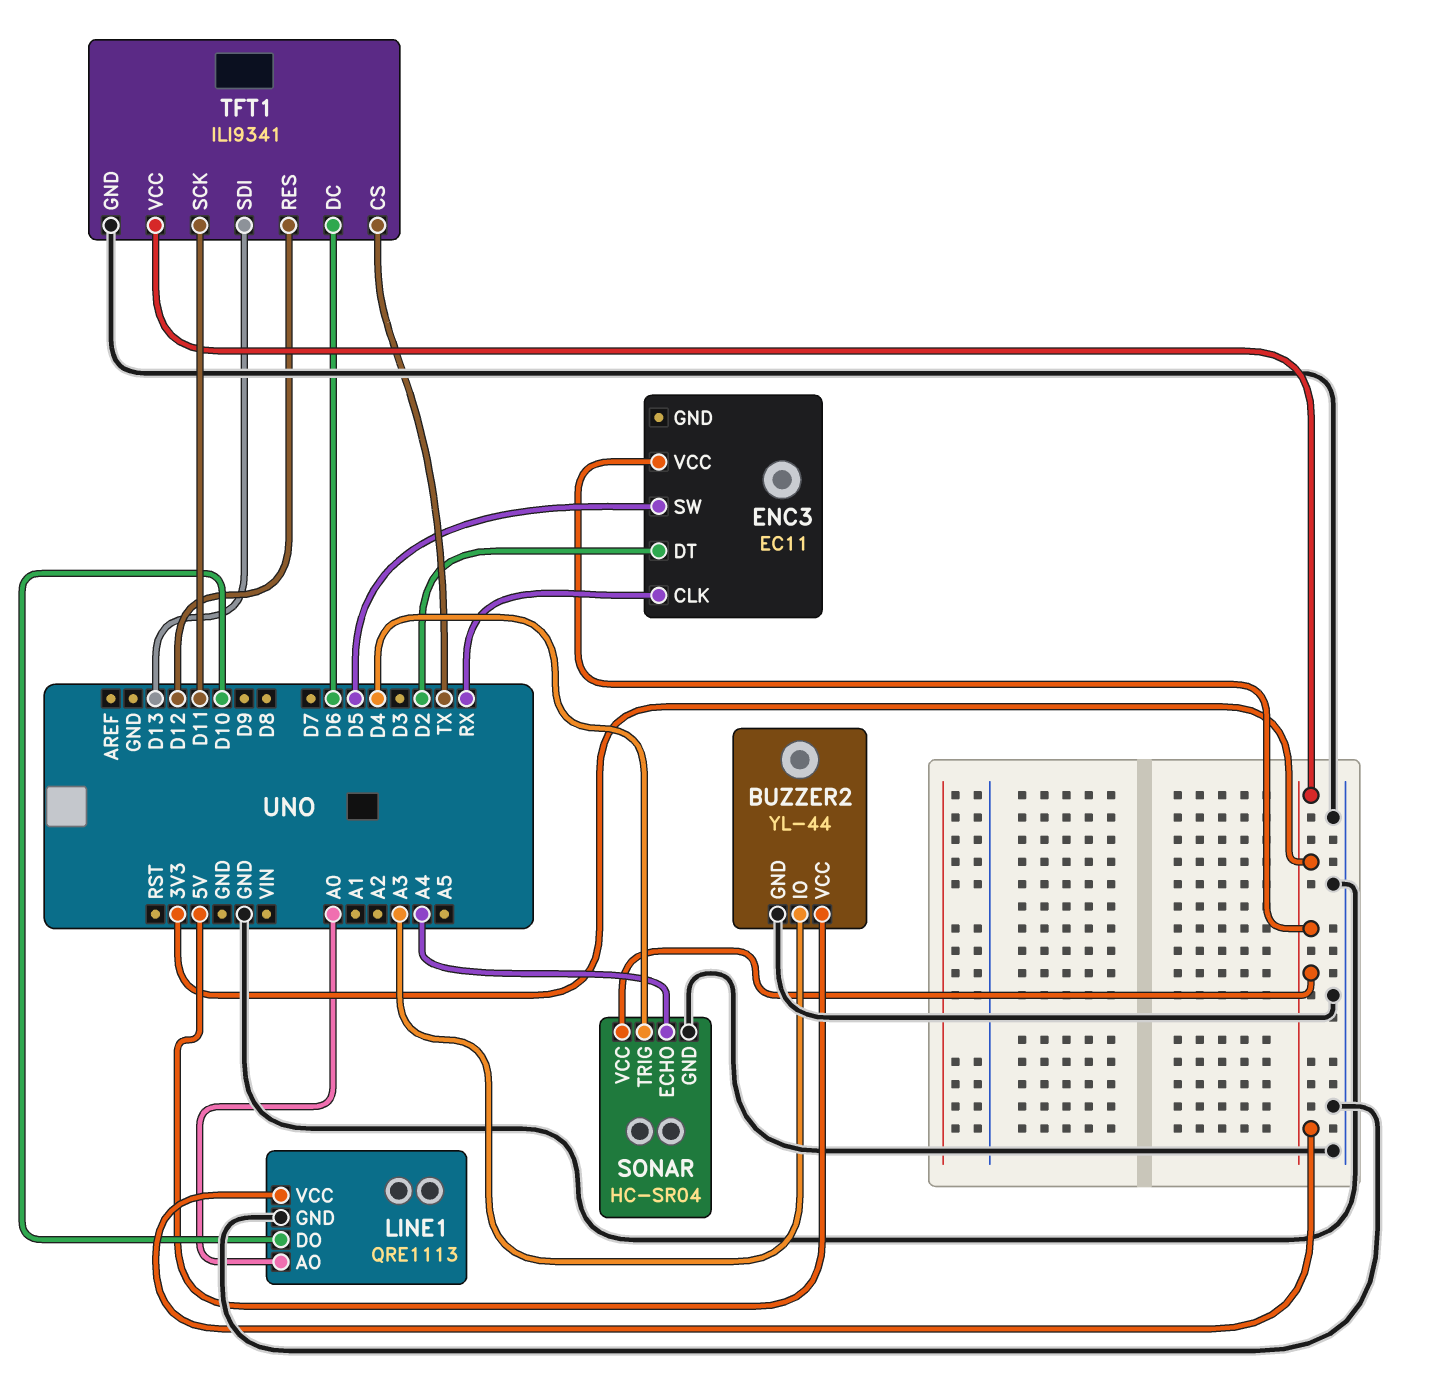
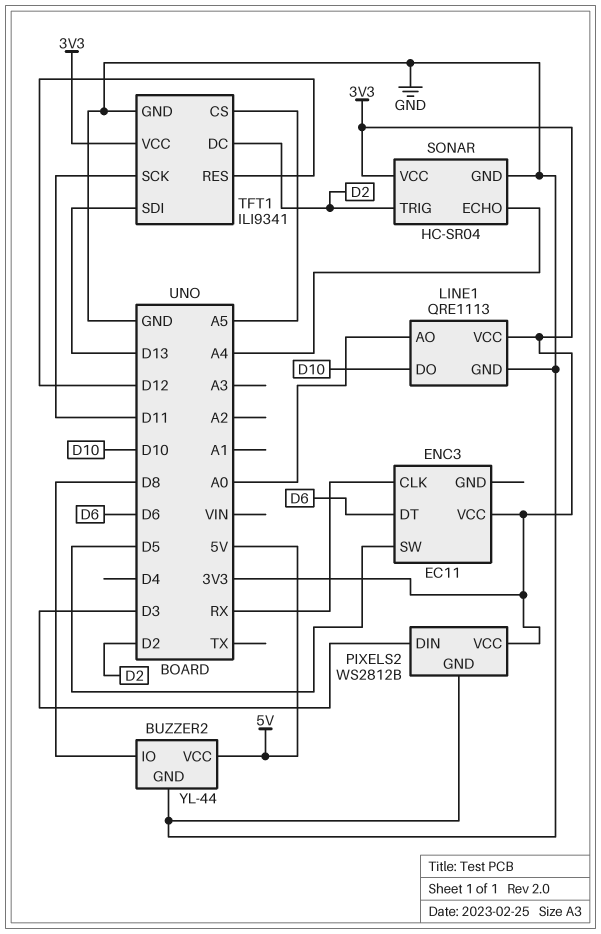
BUZZER2 pin IO: A3 -> D8
ENC3 pin DT: D2 -> D6
PIXELS2: none -> WS2812B
PIXELS2 pin DIN: none -> D3
PIXELS2 pin GND: none -> GND
PIXELS2 pin VCC: none -> 3V3
SONAR pin TRIG: D4 -> D2
TFT1 pin CS: TX -> A5
TFT1 pin DC: D6 -> D2

